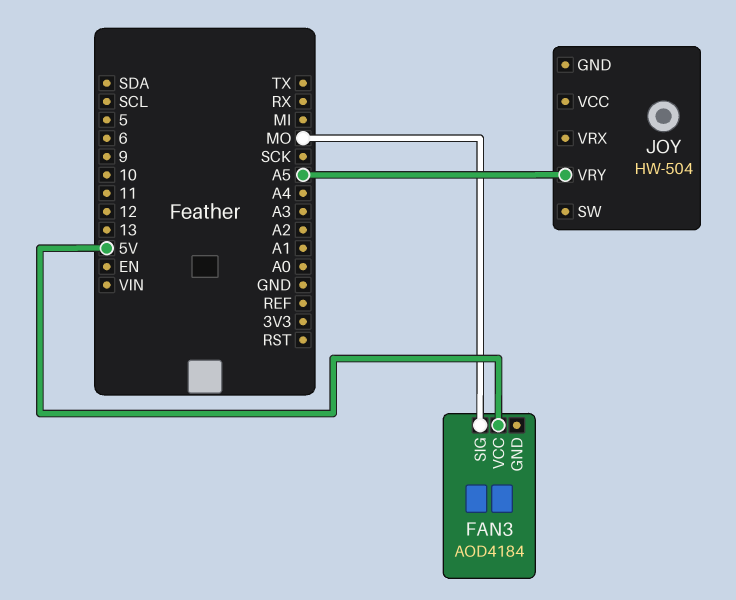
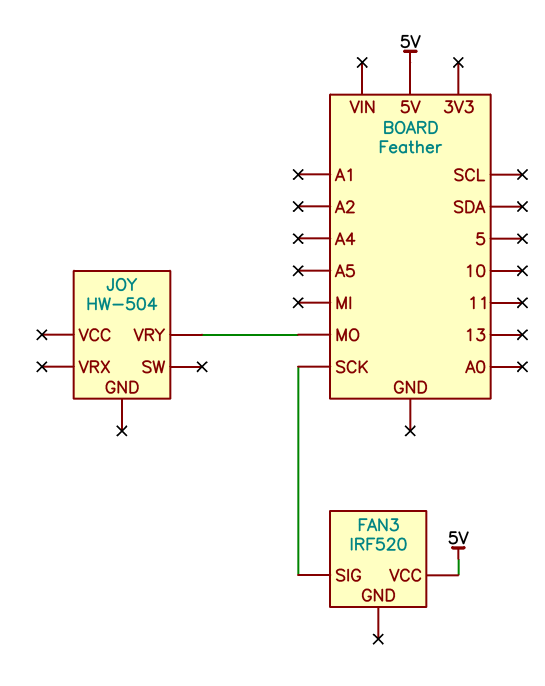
FAN3: AOD4184 -> IRF520
FAN3 pin SIG: MO -> SCK
JOY pin VRY: A5 -> MO

